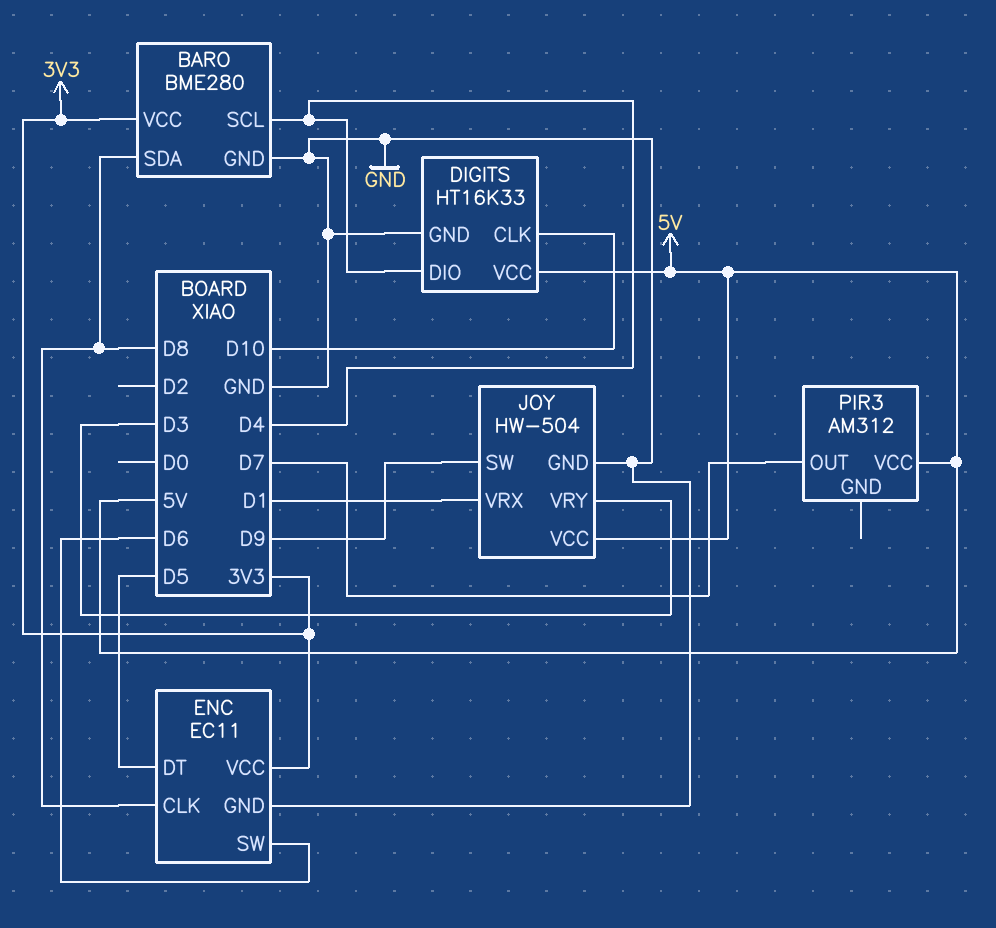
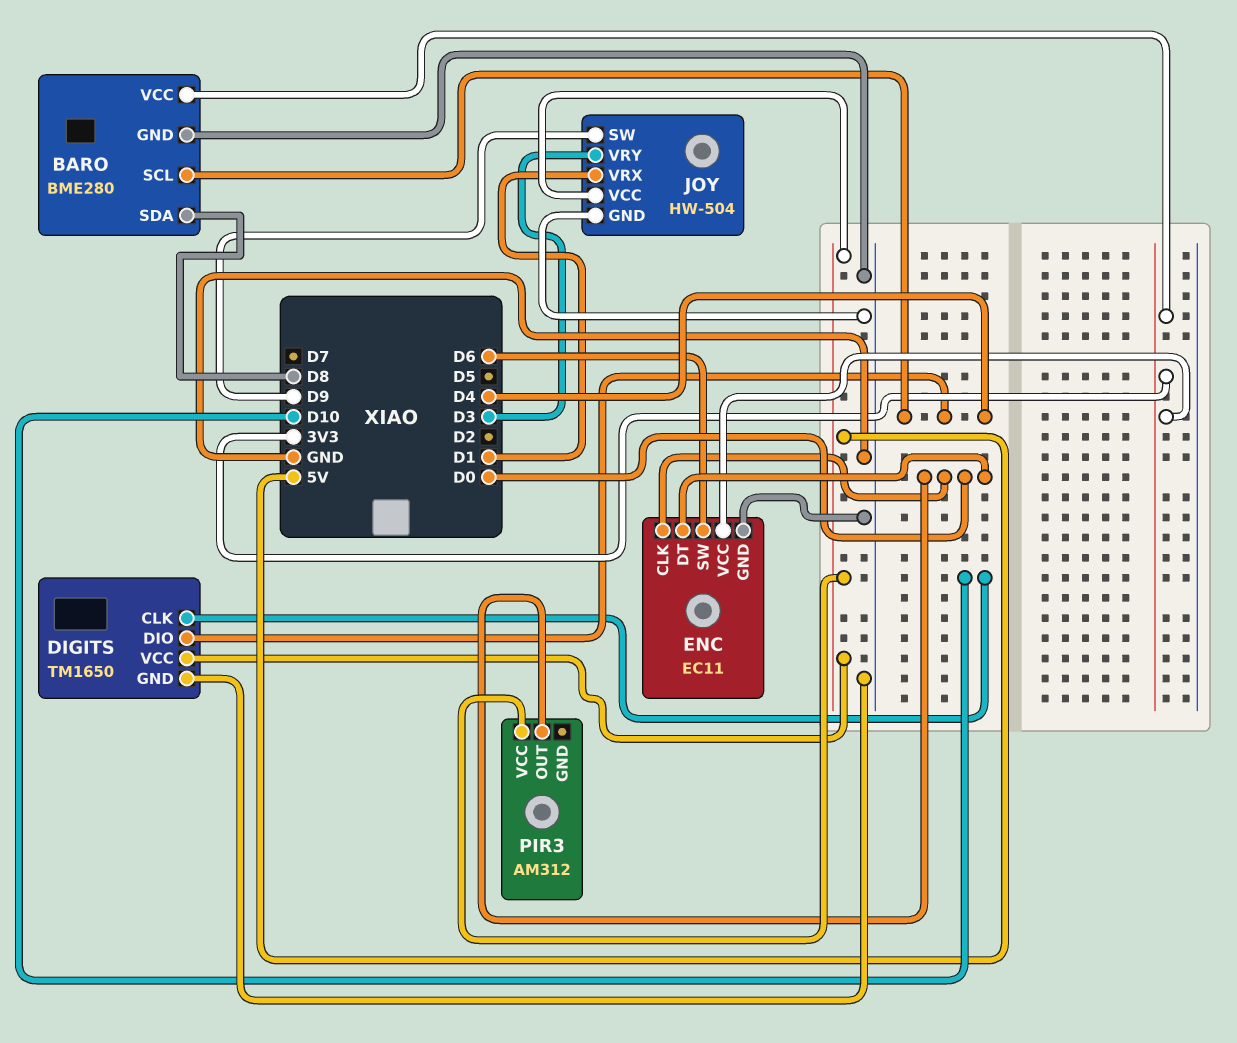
DIGITS: HT16K33 -> TM1650
ENC pin CLK: D8 -> D0
ENC pin DT: D5 -> D0
PIR3 pin OUT: D7 -> D0

